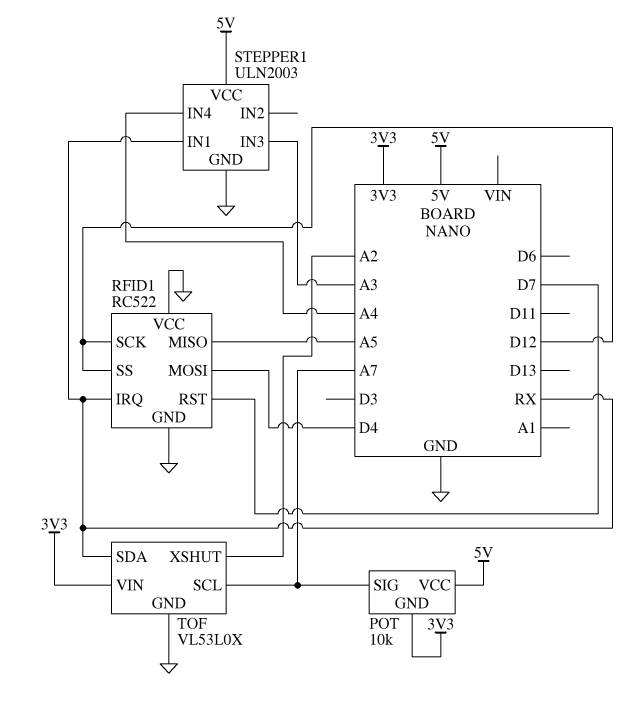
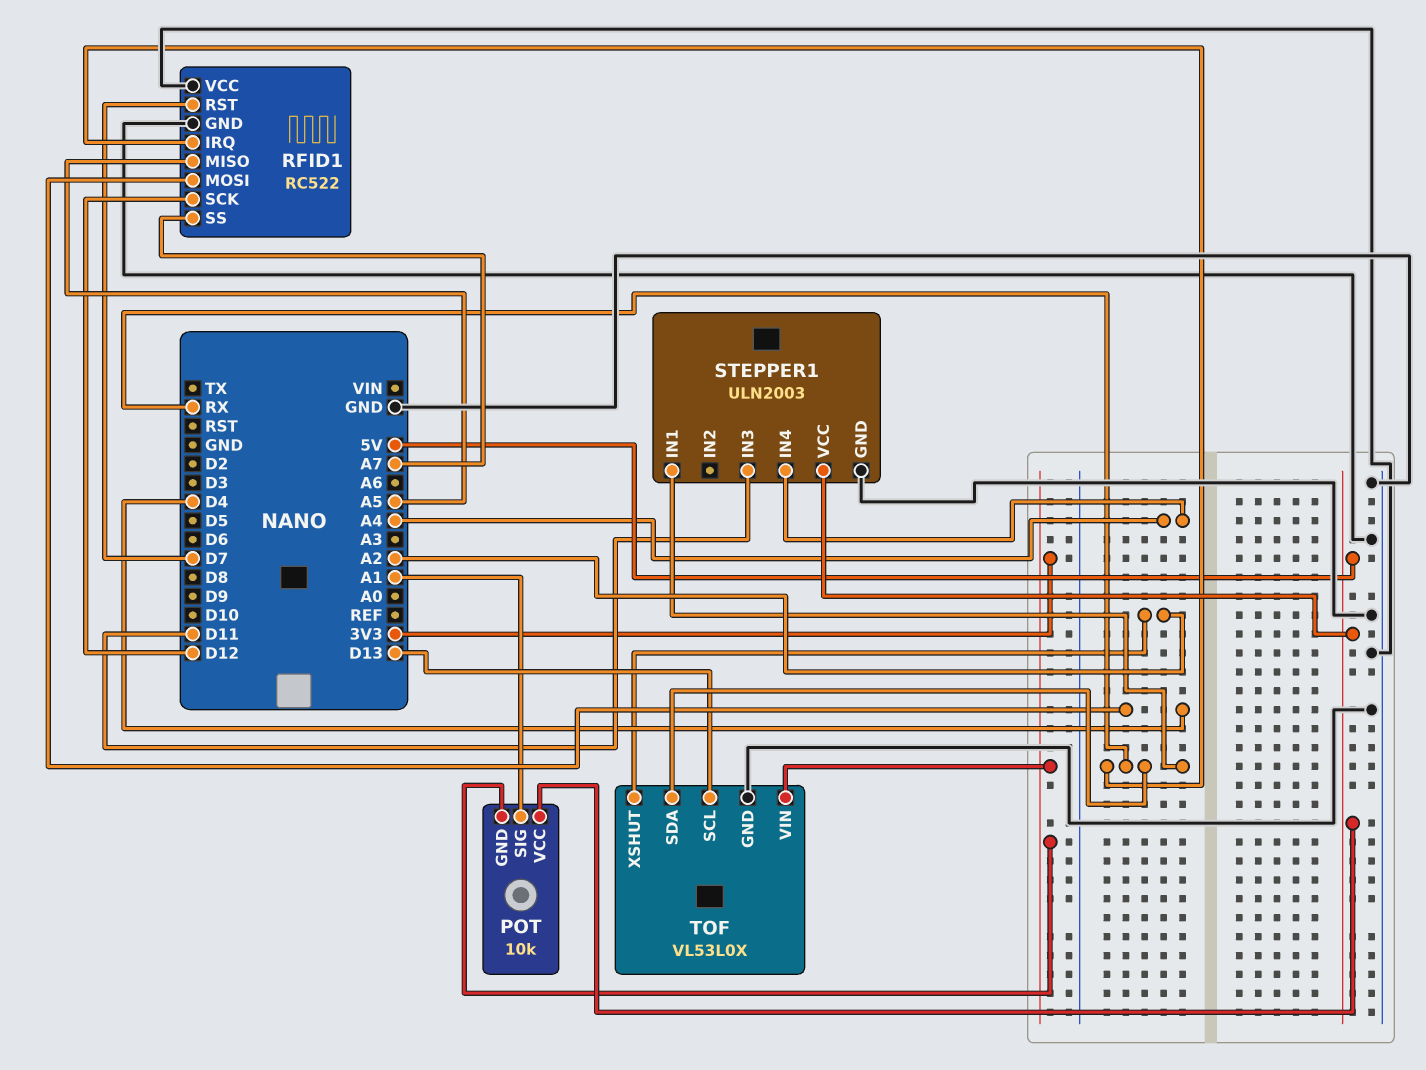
POT pin SIG: A7 -> A1
RFID1 pin SS: D12 -> A7
STEPPER1 pin IN3: A3 -> D11
TOF pin SCL: A7 -> D13

